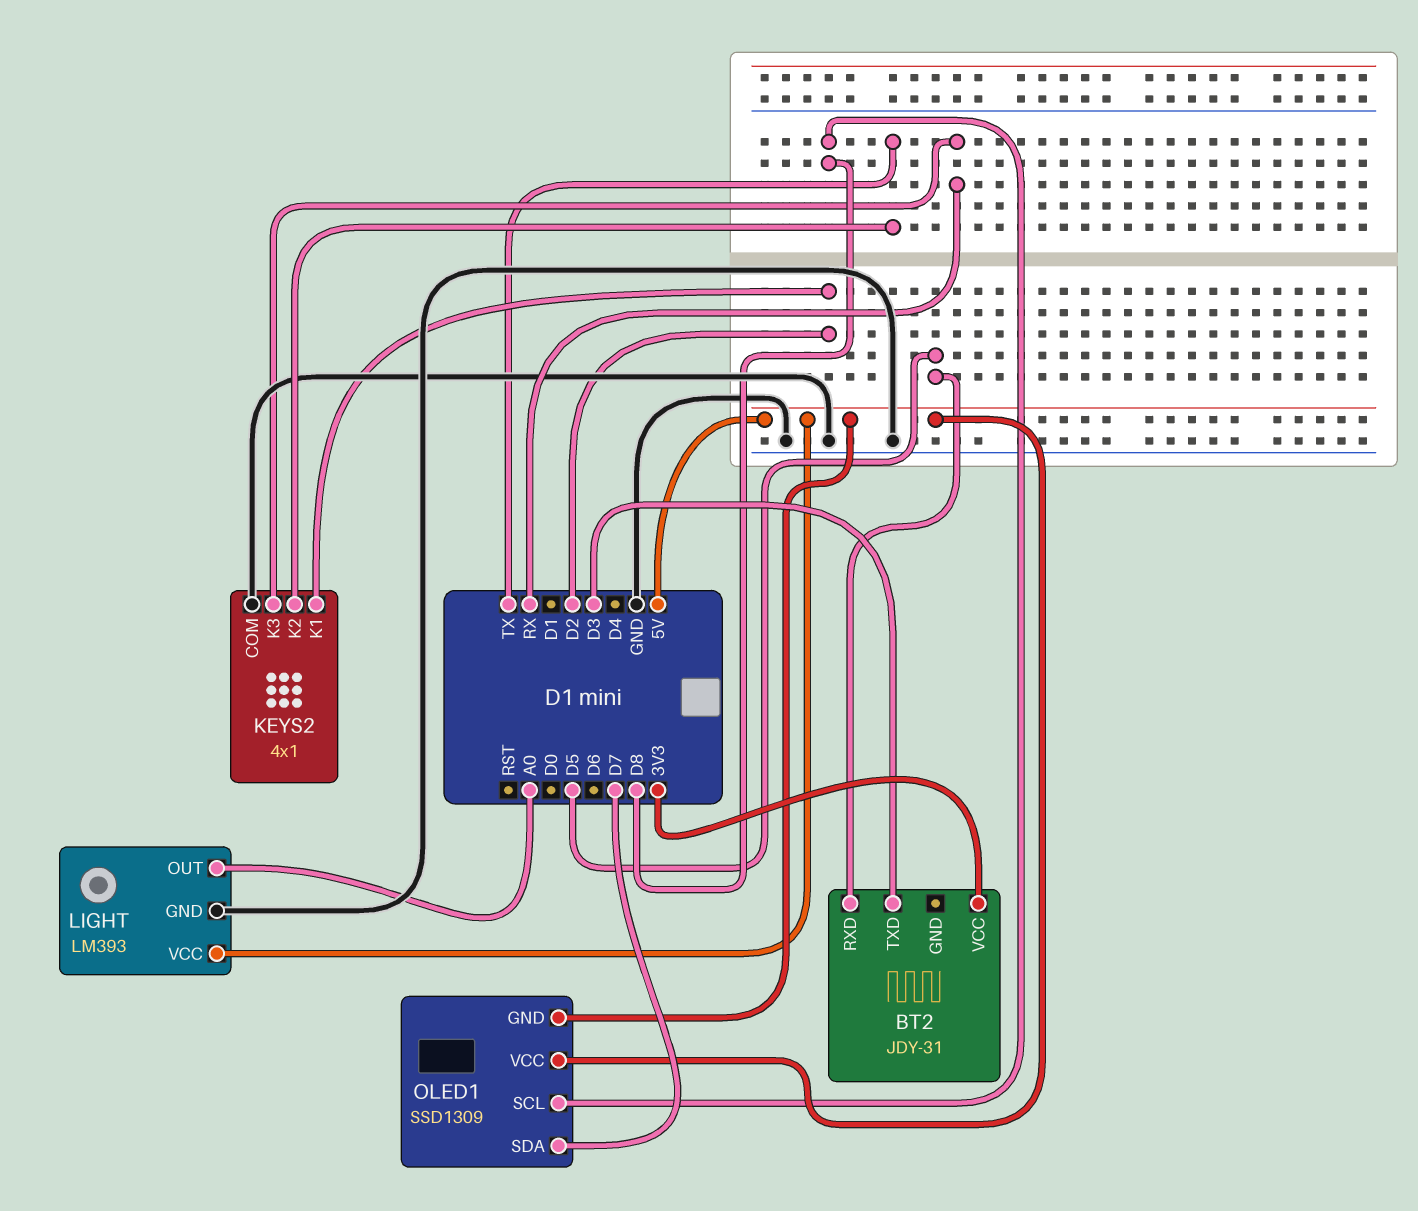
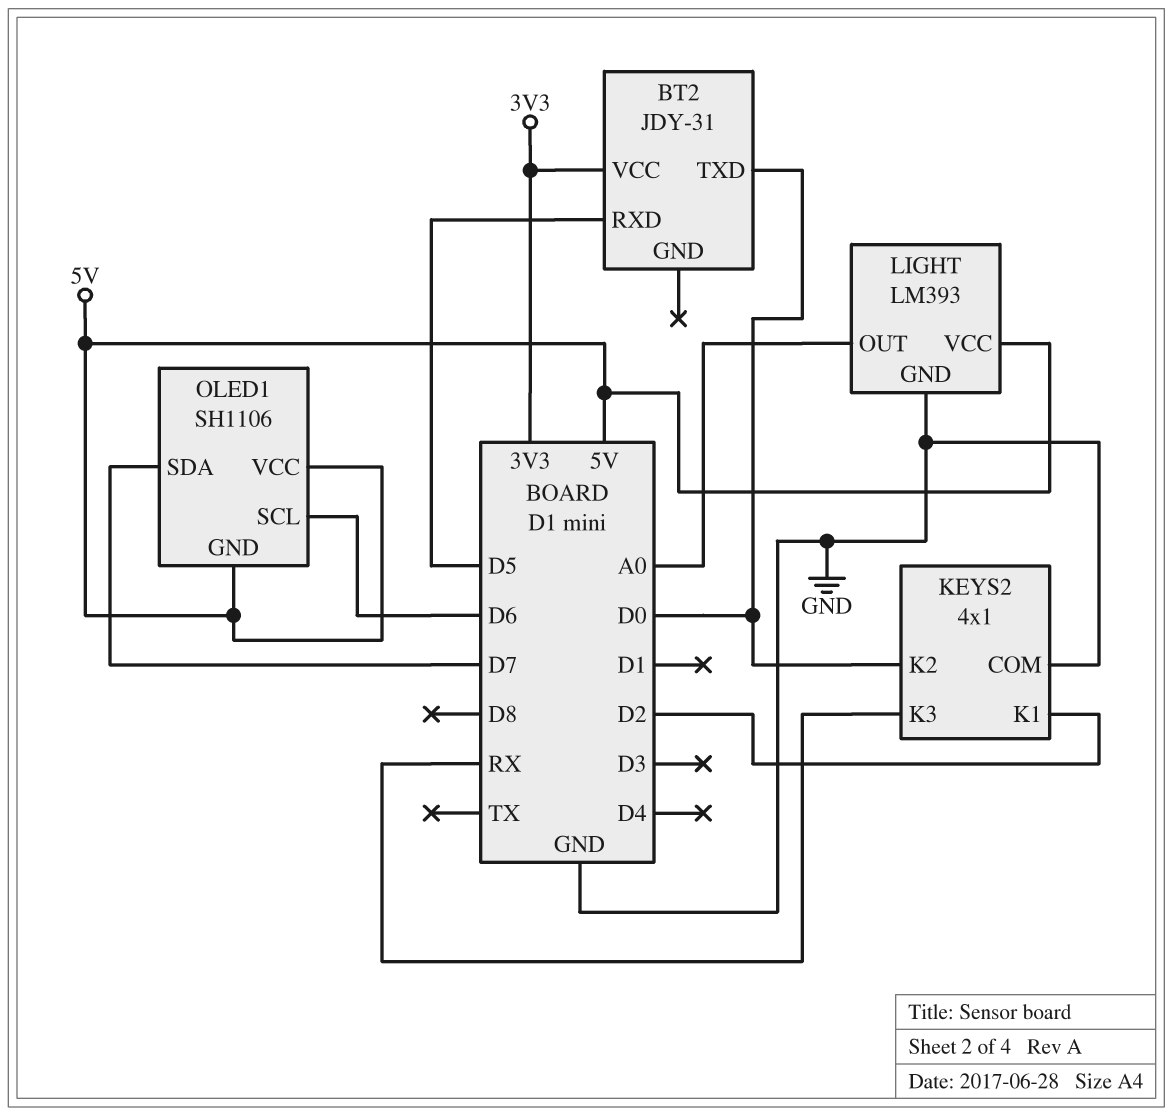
BT2 pin TXD: D3 -> D0
KEYS2 pin K2: TX -> D0
OLED1: SSD1309 -> SH1106
OLED1 pin SCL: D8 -> D6

